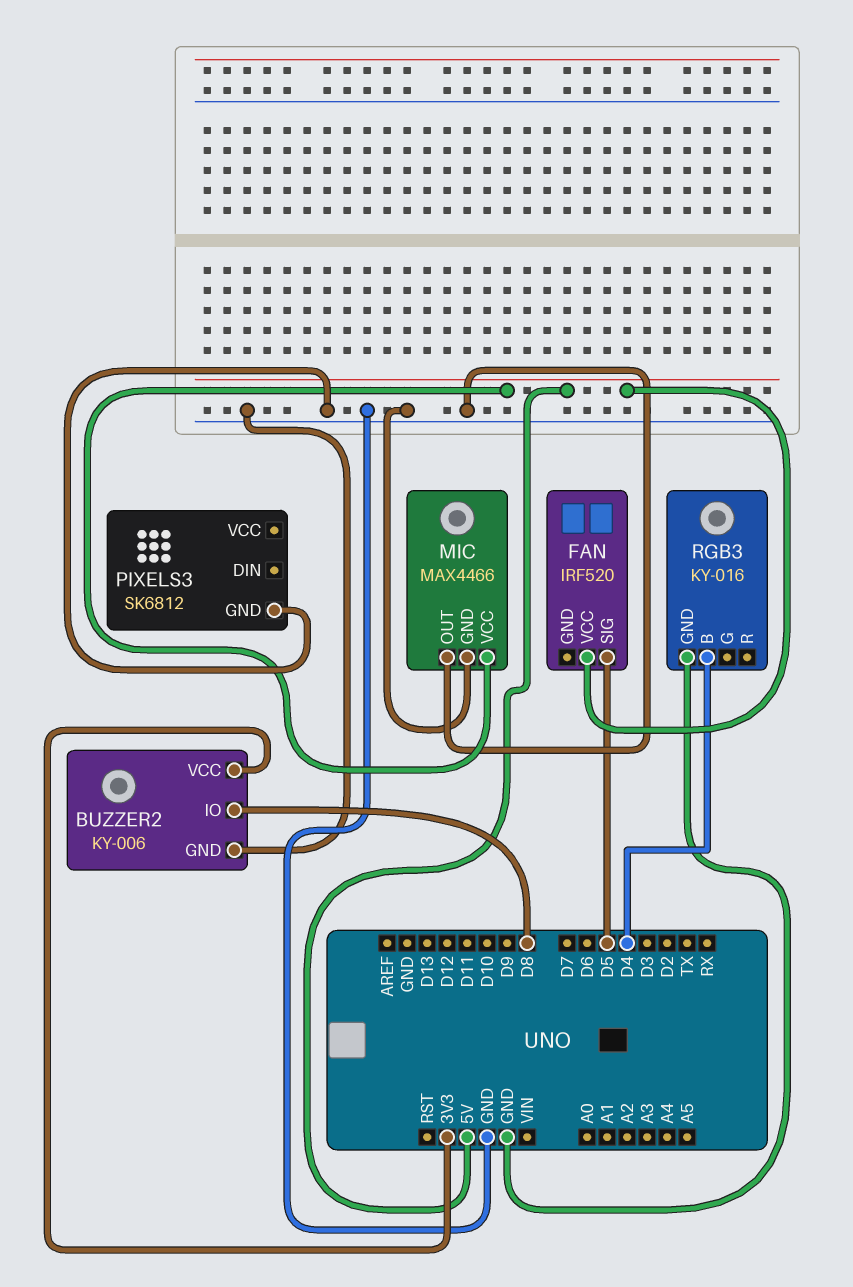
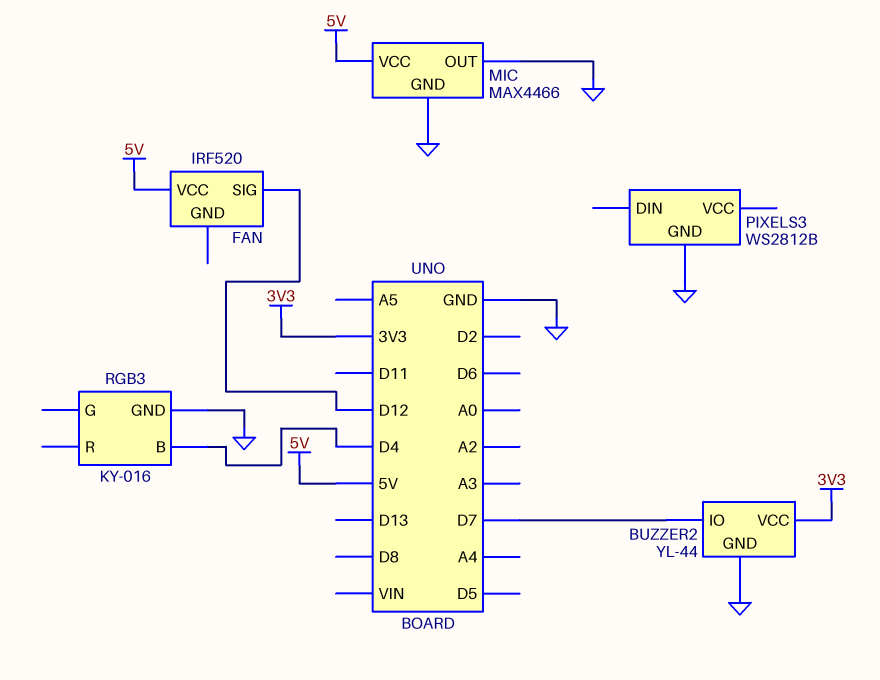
BUZZER2: KY-006 -> YL-44
BUZZER2 pin IO: D8 -> D7
FAN pin SIG: D5 -> D12
PIXELS3: SK6812 -> WS2812B

